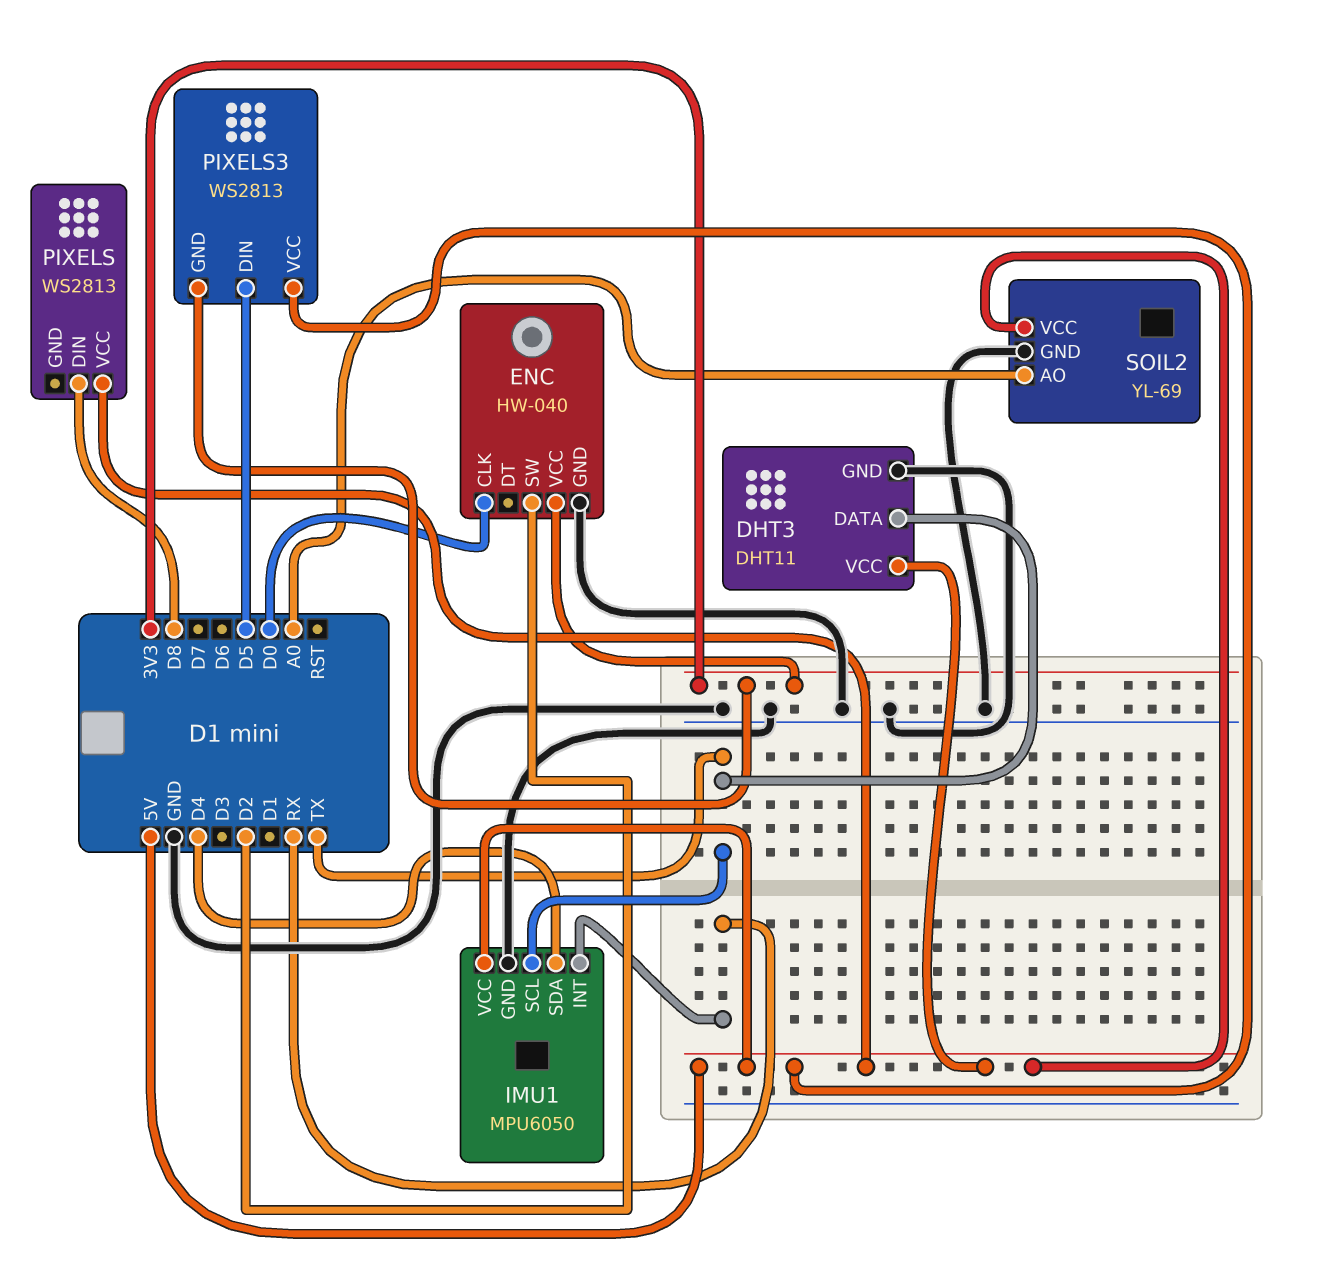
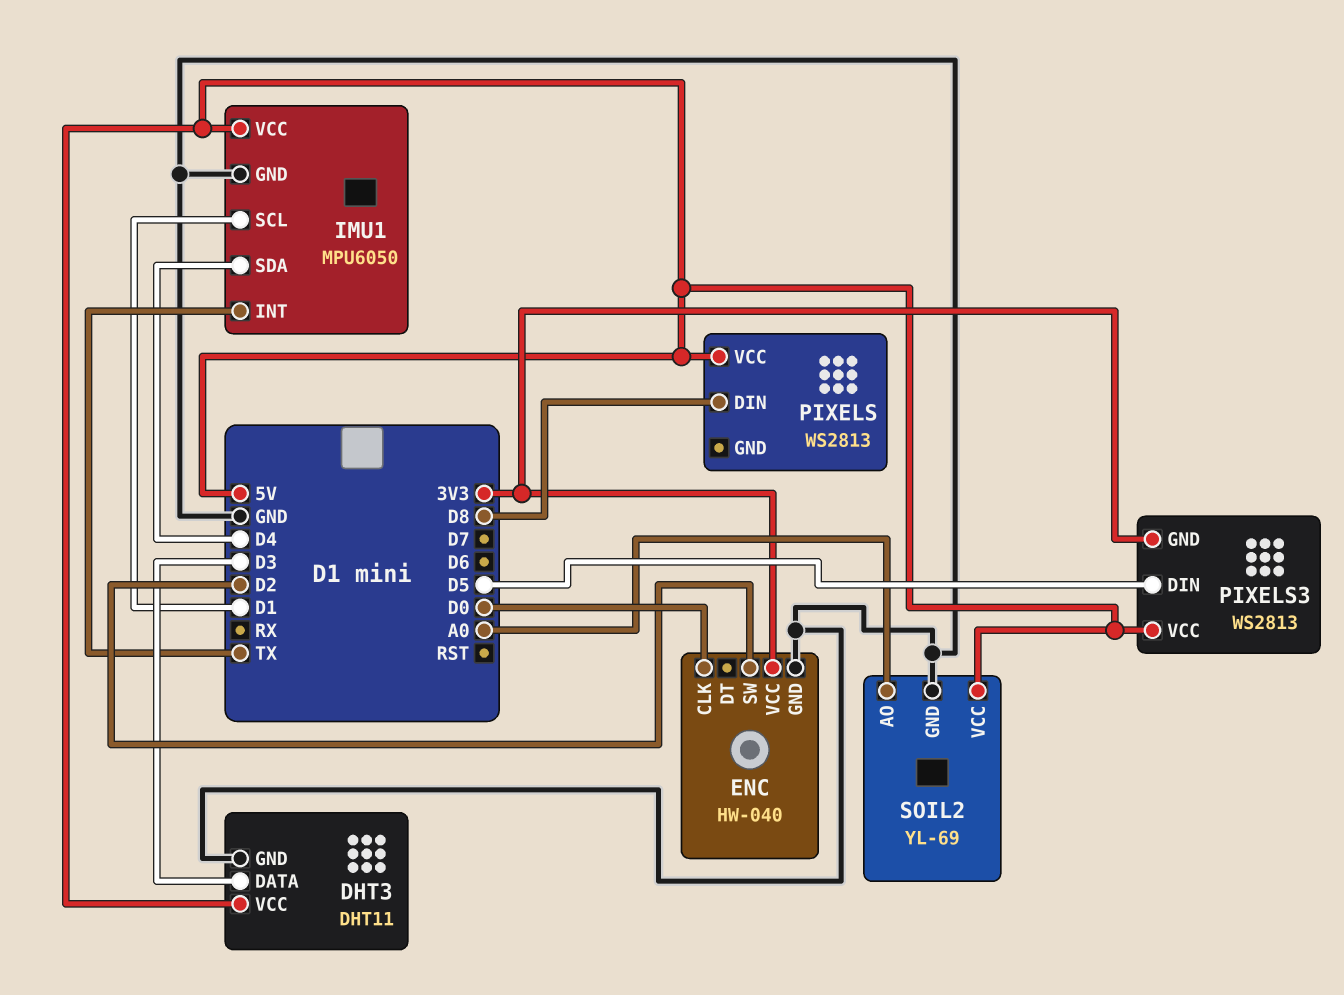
DHT3 pin DATA: TX -> D3
IMU1 pin INT: RX -> TX
IMU1 pin SCL: TX -> D1

